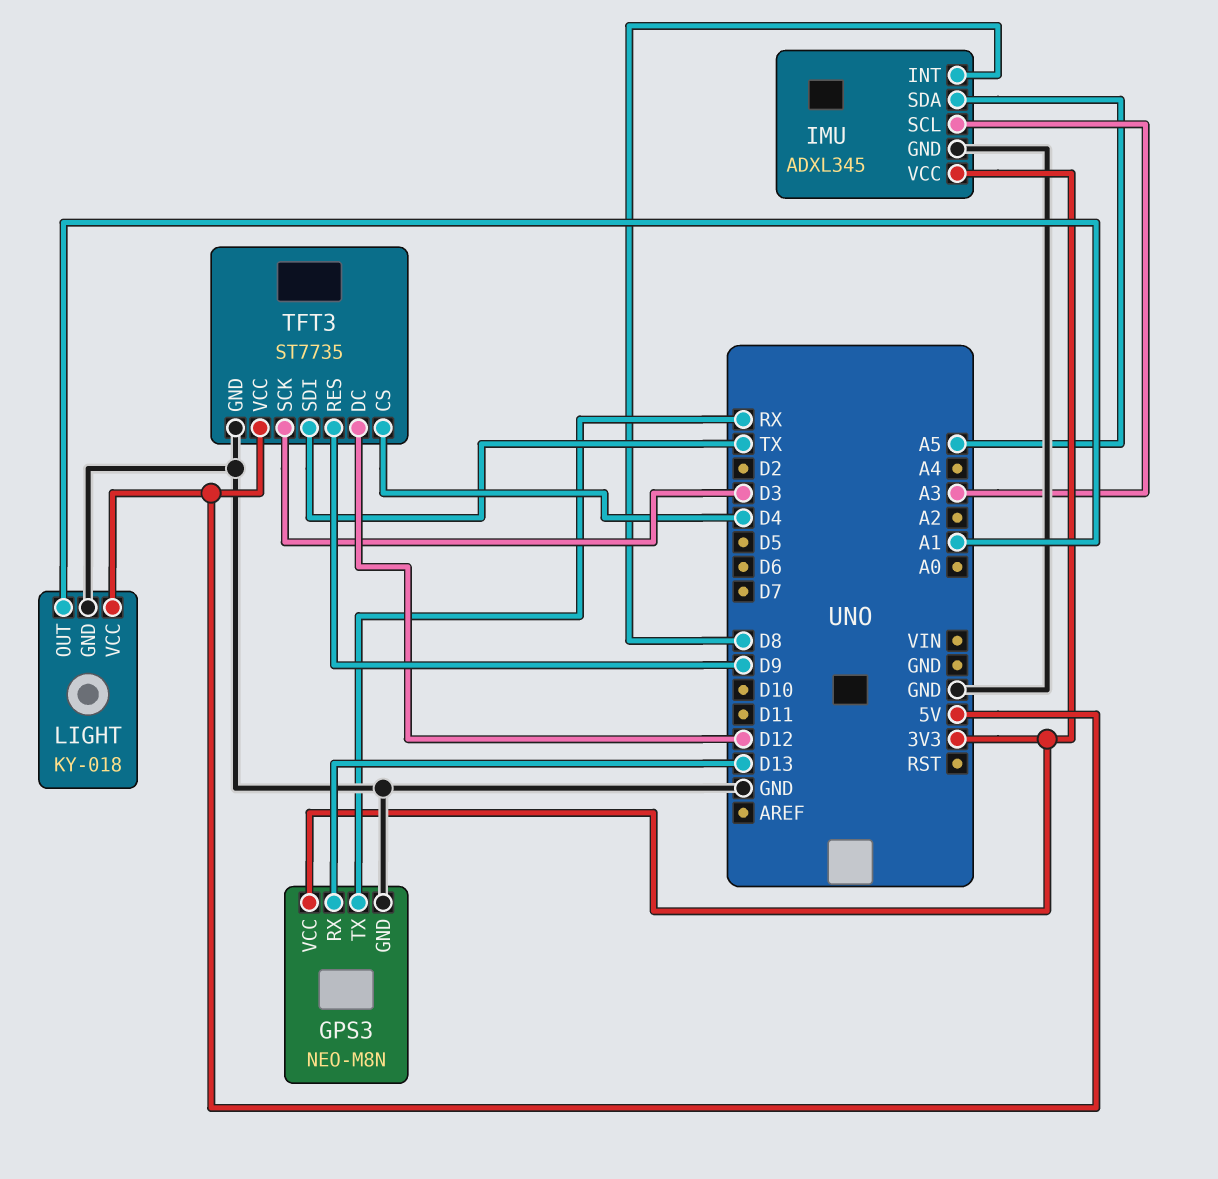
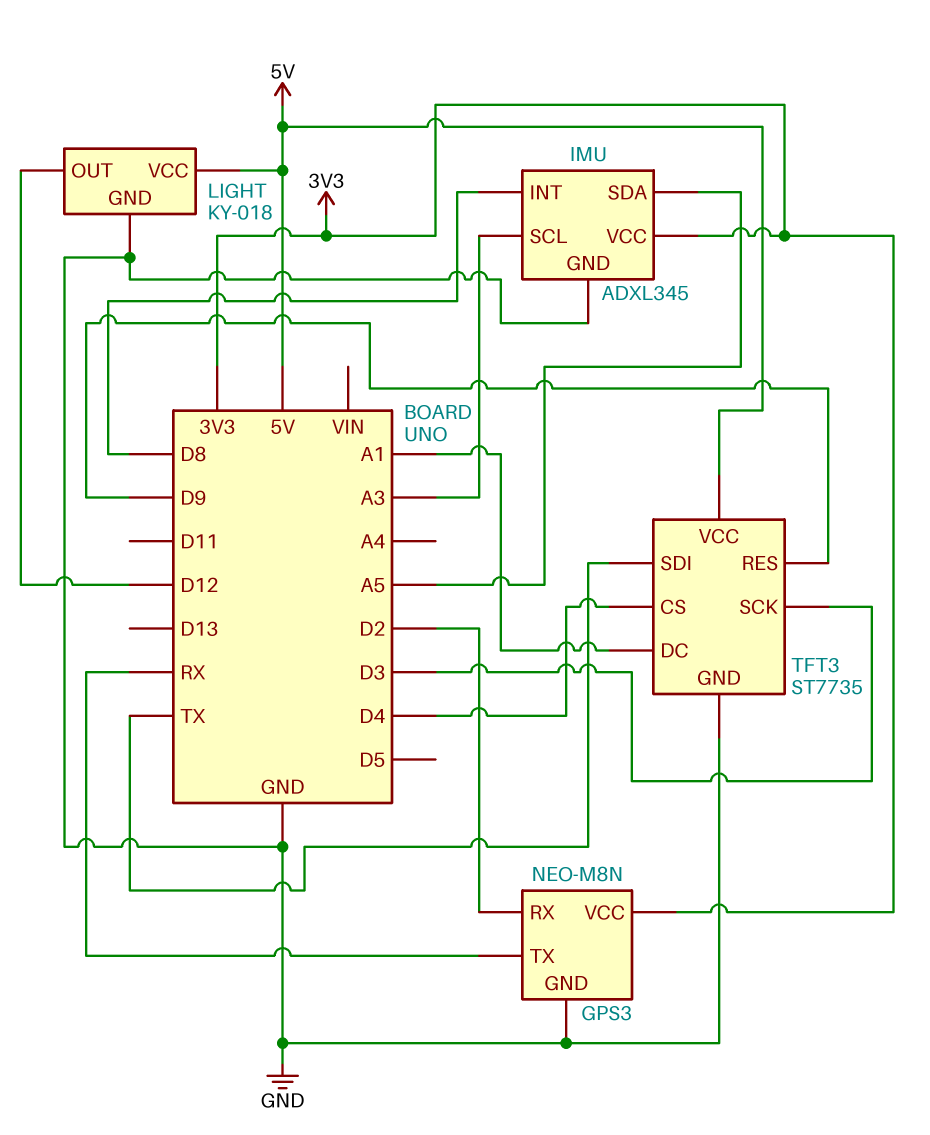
GPS3 pin RX: D13 -> D2
LIGHT pin OUT: A1 -> D12
TFT3 pin DC: D12 -> A1

